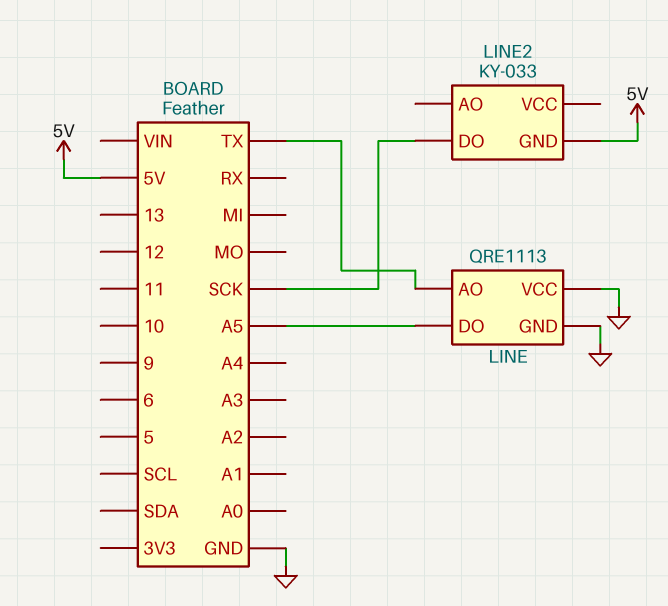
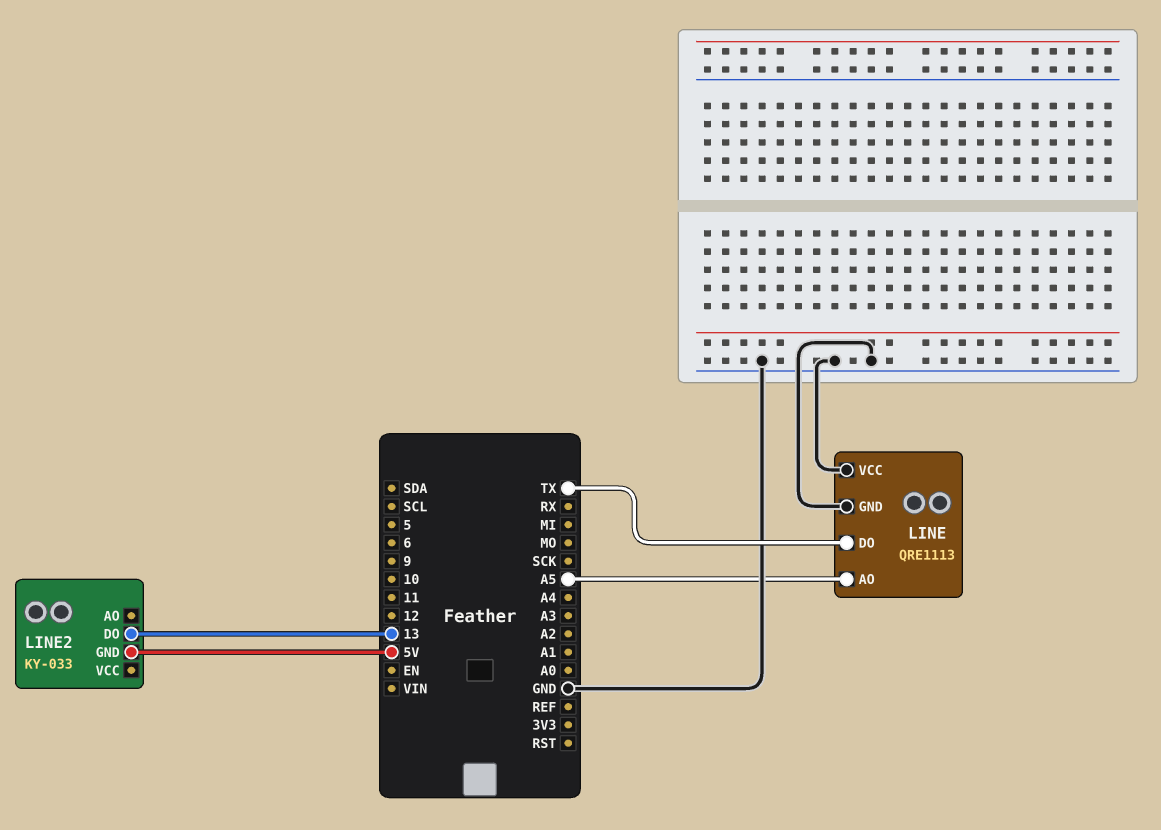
LINE pin AO: TX -> A5
LINE pin DO: A5 -> TX
LINE2 pin DO: SCK -> 13

